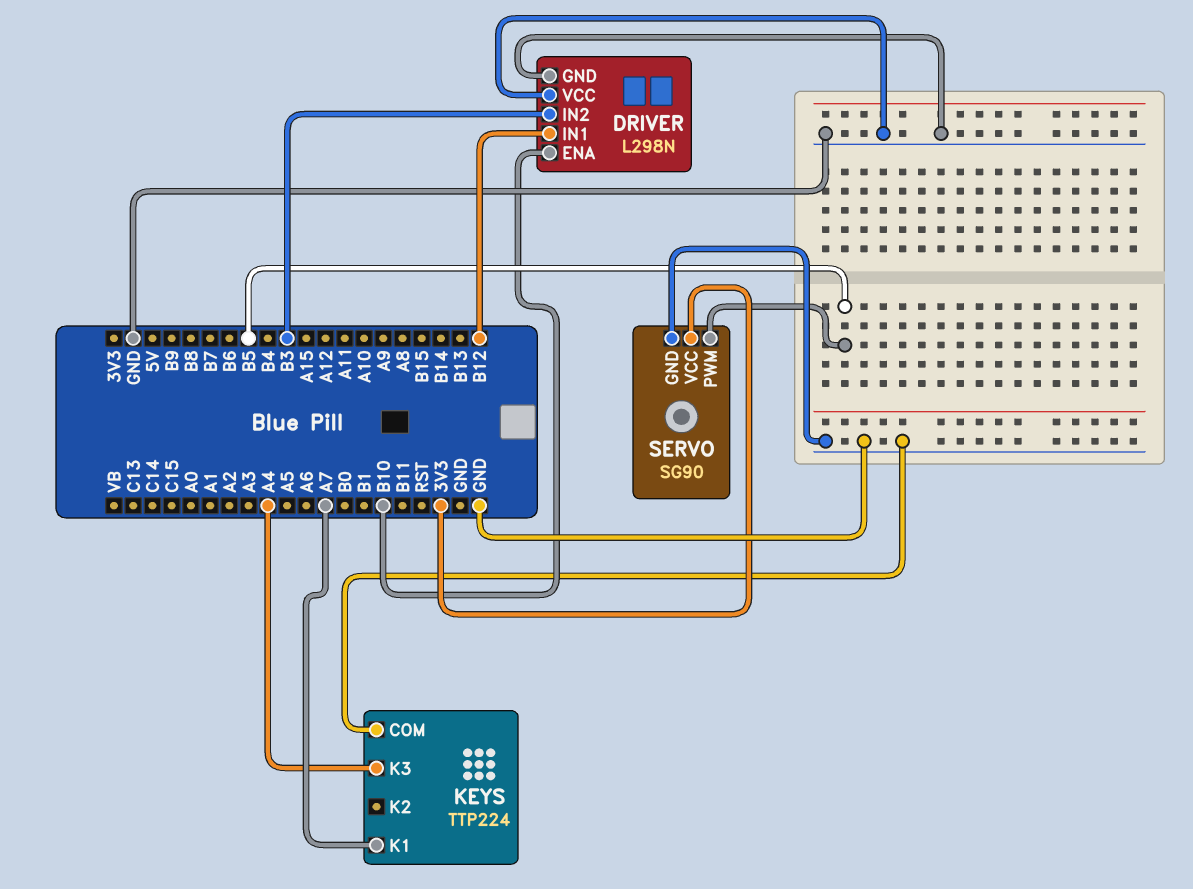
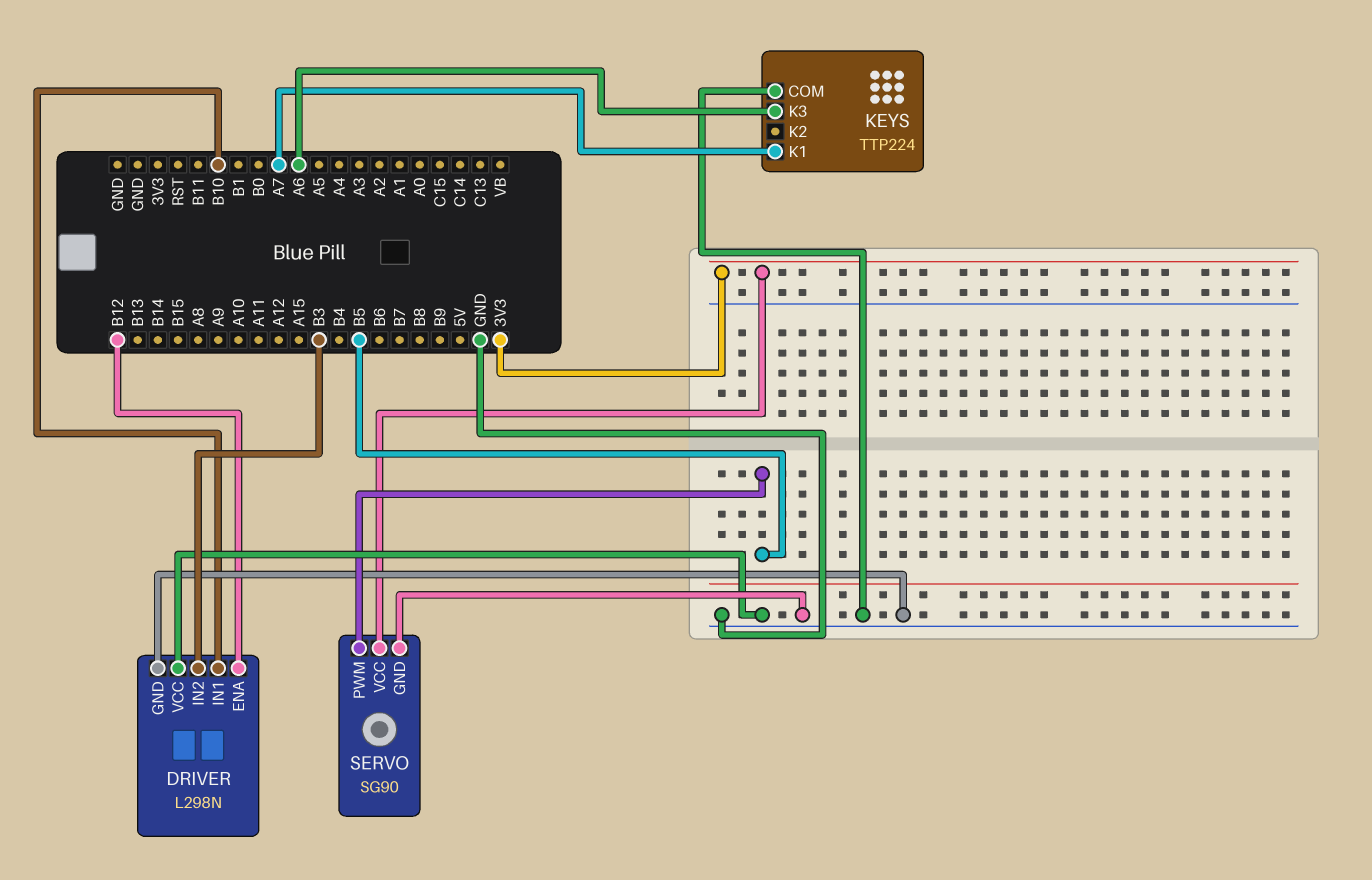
DRIVER pin ENA: B10 -> B12
DRIVER pin IN1: B12 -> B10
KEYS pin K3: A4 -> A6

